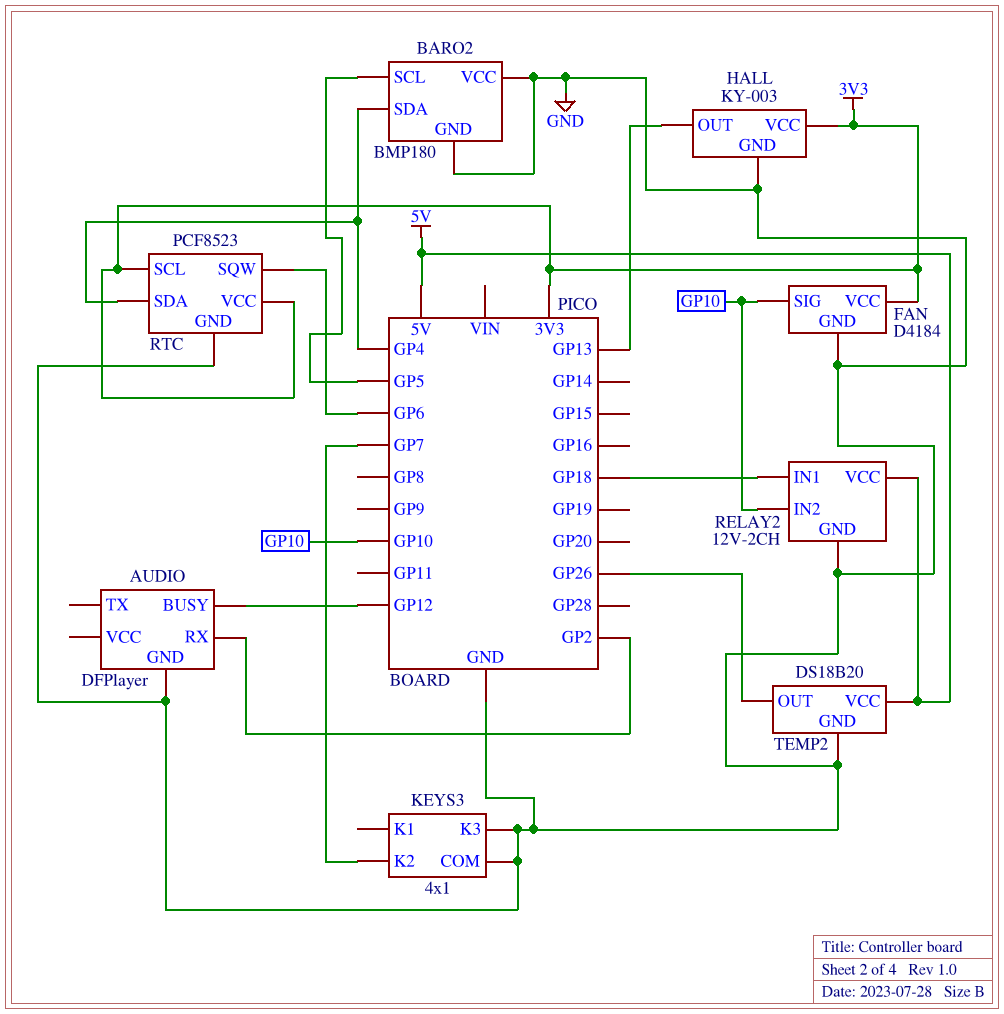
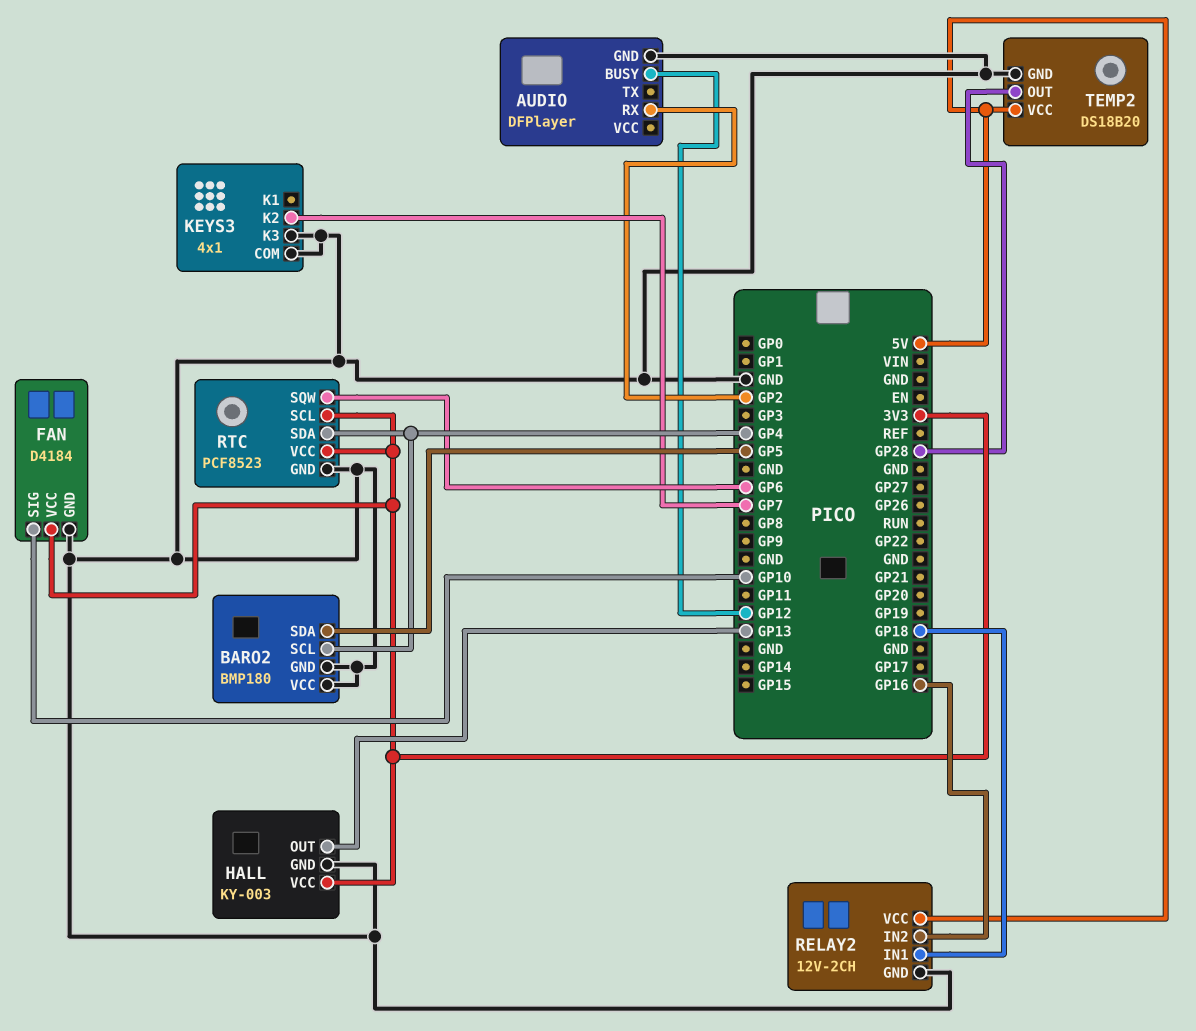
BARO2 pin SCL: GP5 -> GP4
BARO2 pin SDA: GP4 -> GP5
RELAY2 pin IN2: GP10 -> GP16
TEMP2 pin OUT: GP26 -> GP28

